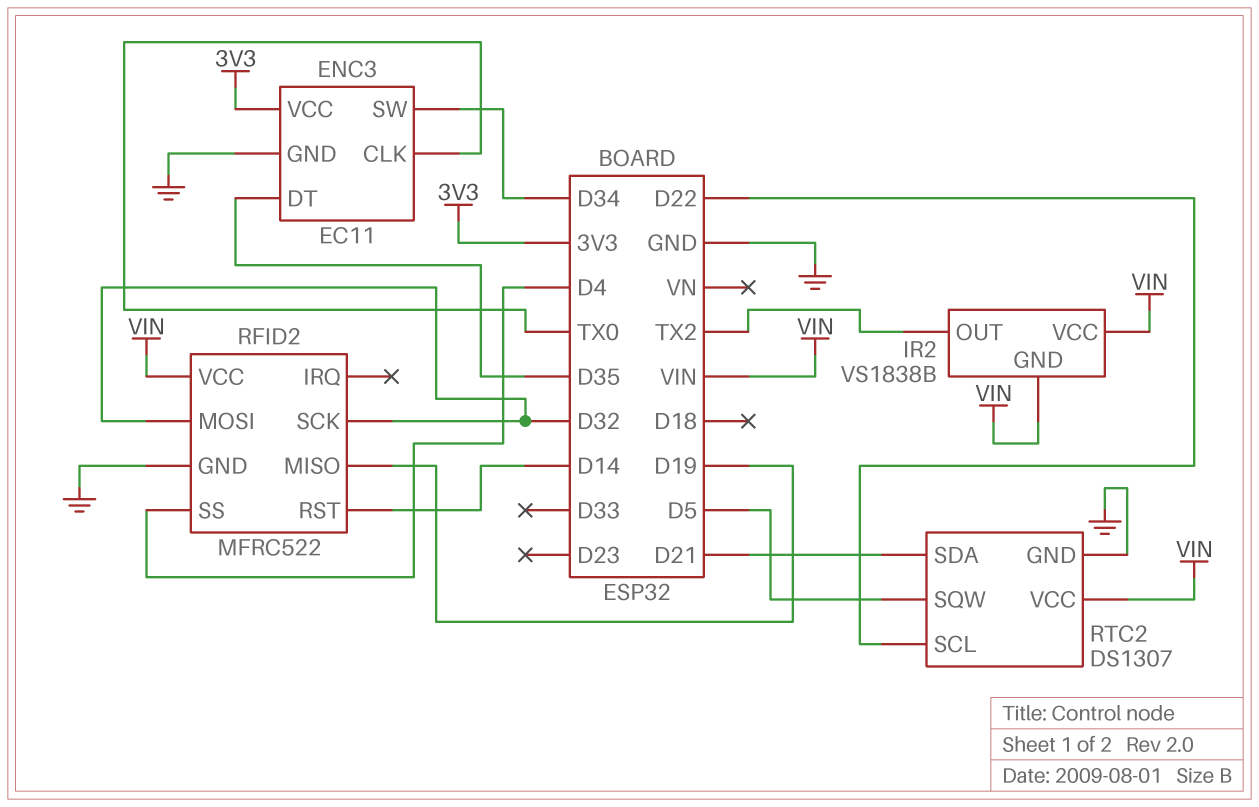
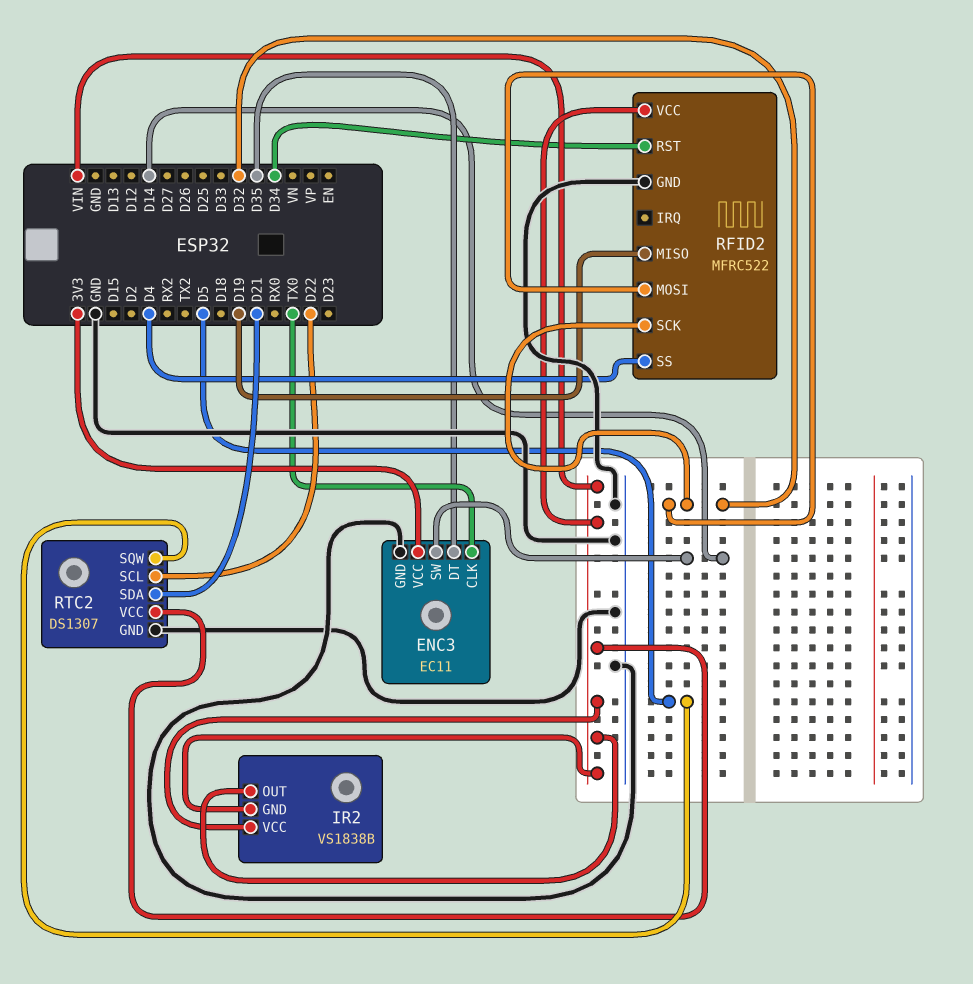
ENC3 pin SW: D34 -> D14
IR2 pin OUT: TX2 -> VIN
RFID2 pin RST: D14 -> D34

